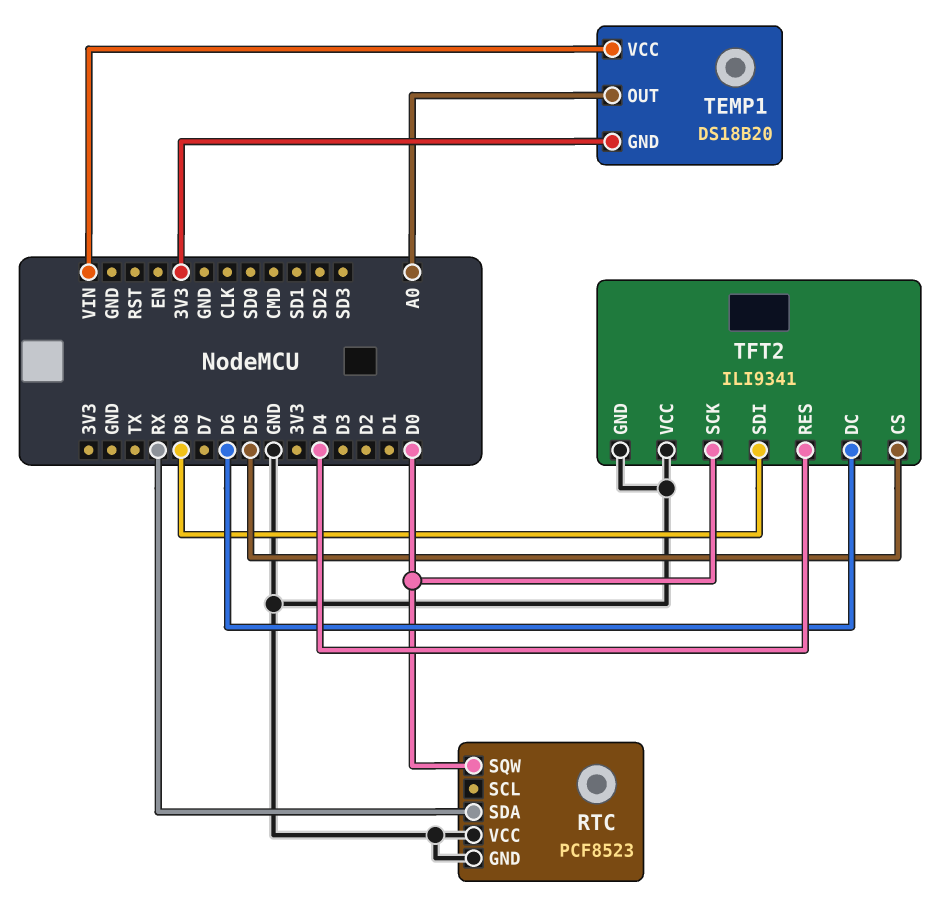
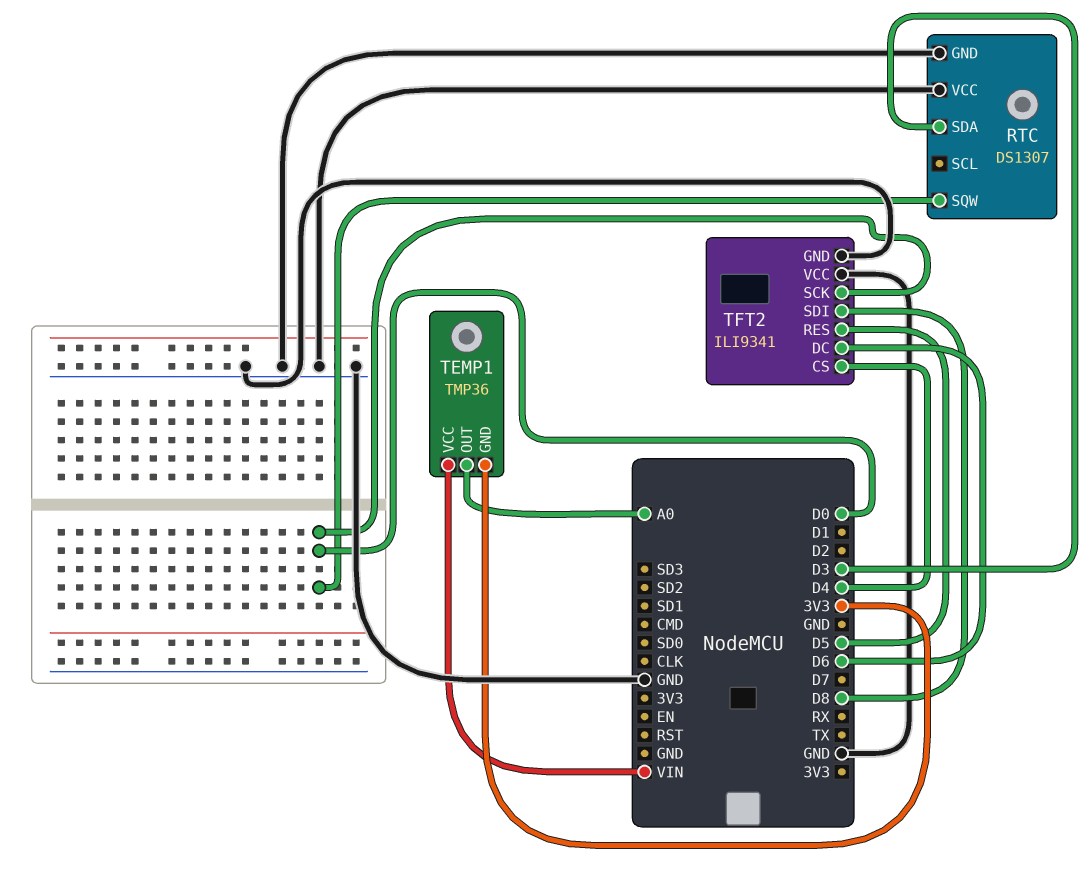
RTC: PCF8523 -> DS1307
RTC pin SDA: RX -> D3
TEMP1: DS18B20 -> TMP36
TFT2 pin CS: D5 -> D4
TFT2 pin RES: D4 -> D5

